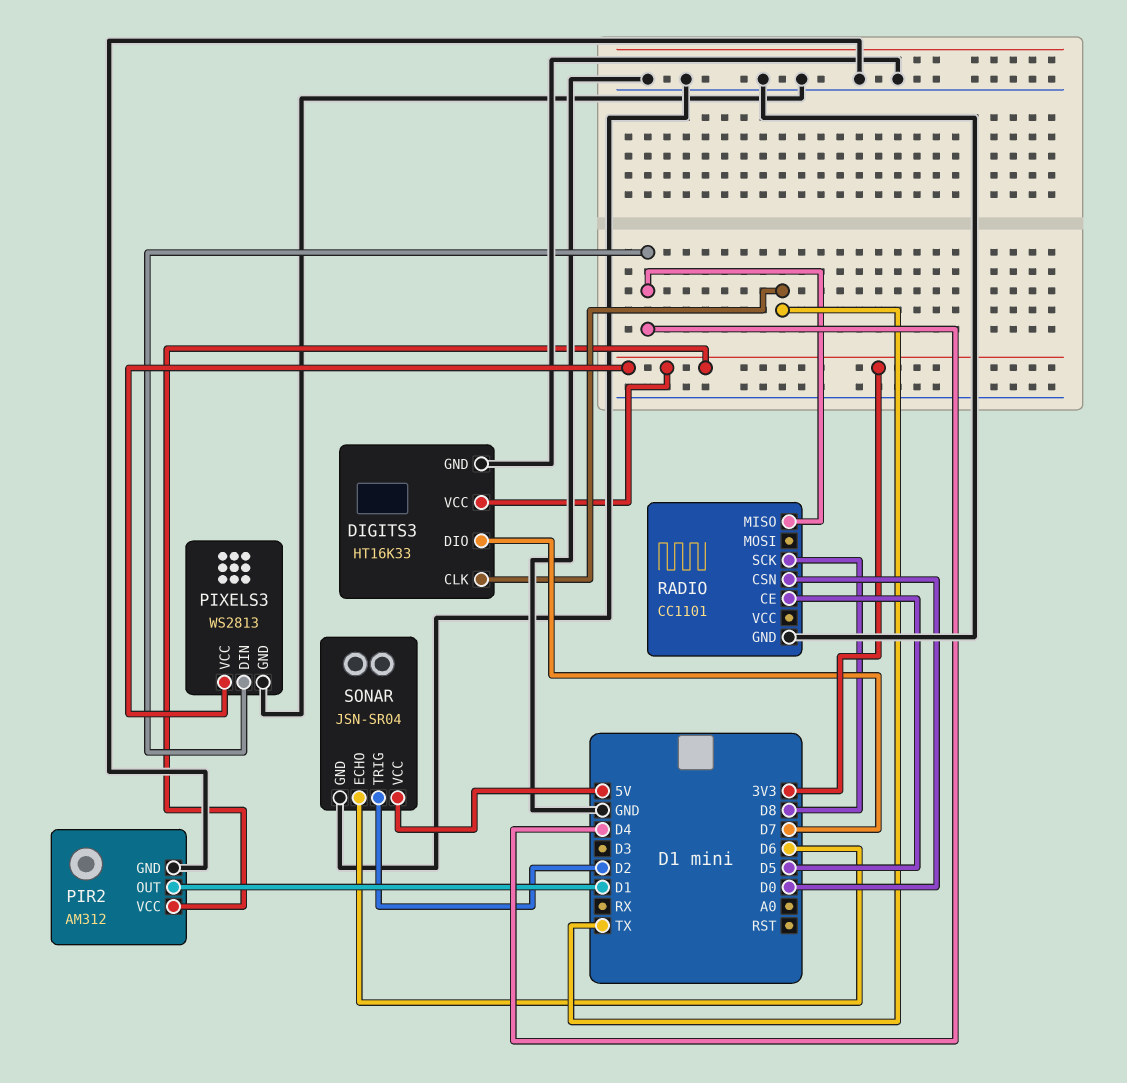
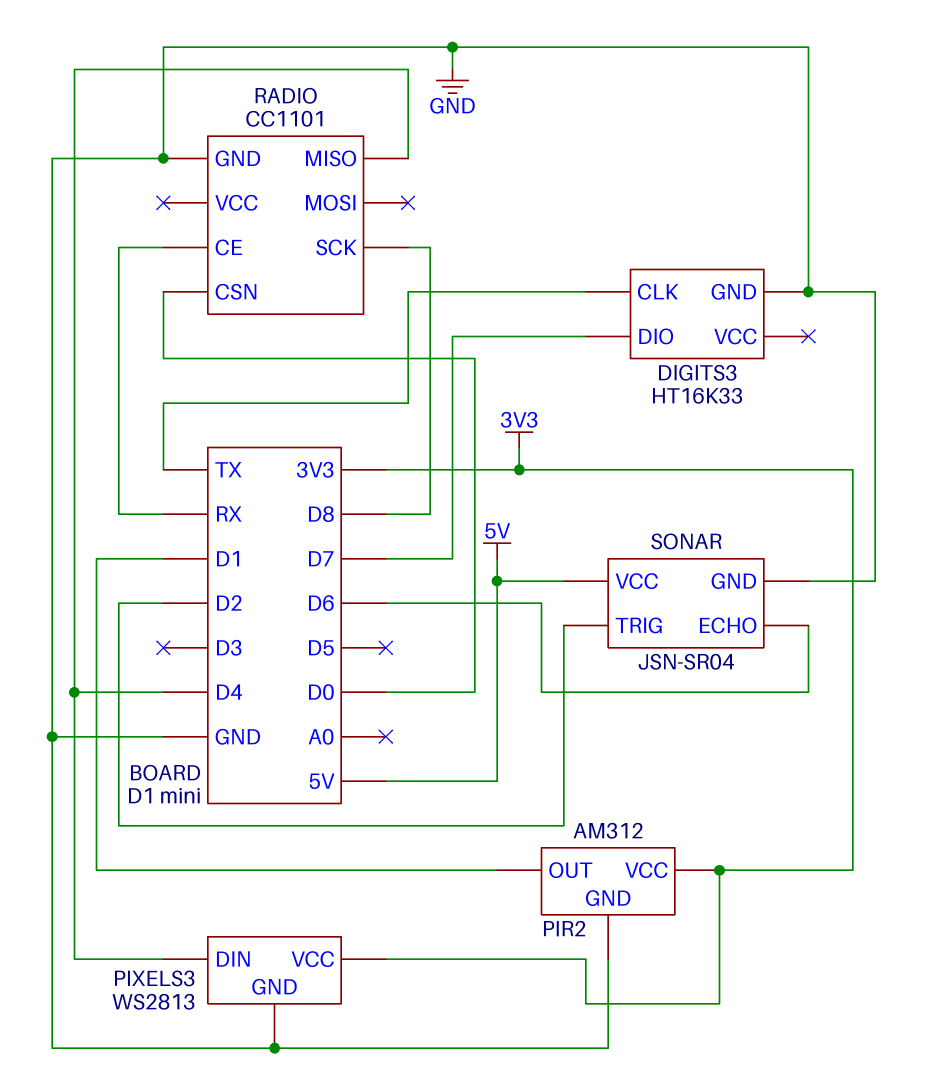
DIGITS3 pin VCC: 3V3 -> none
RADIO pin CE: D5 -> RX

